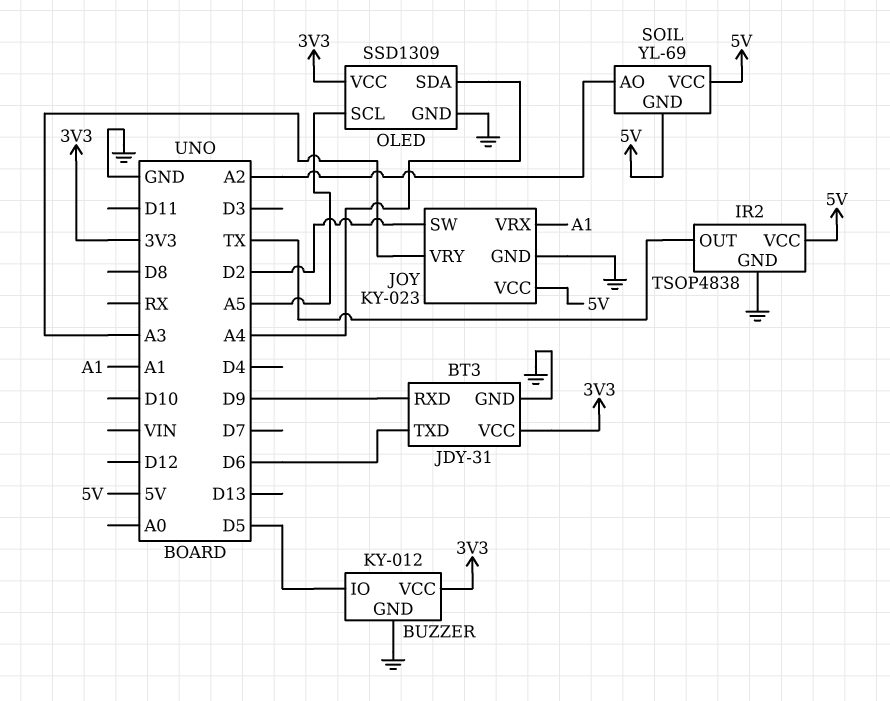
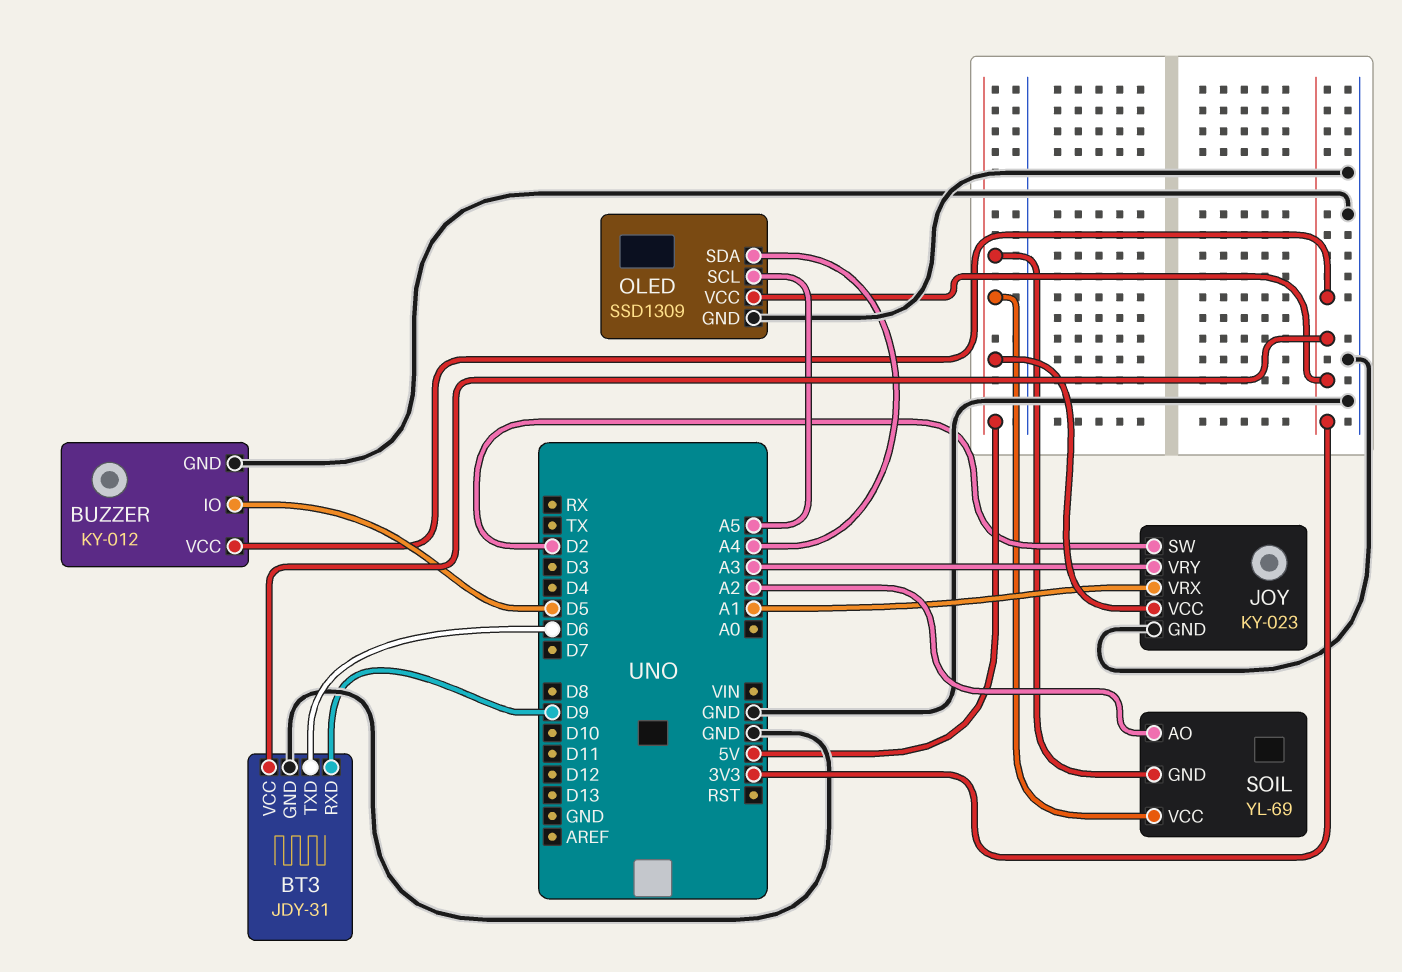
IR2: TSOP4838 -> none
IR2 pin GND: GND -> none
IR2 pin OUT: TX -> none
IR2 pin VCC: 5V -> none

